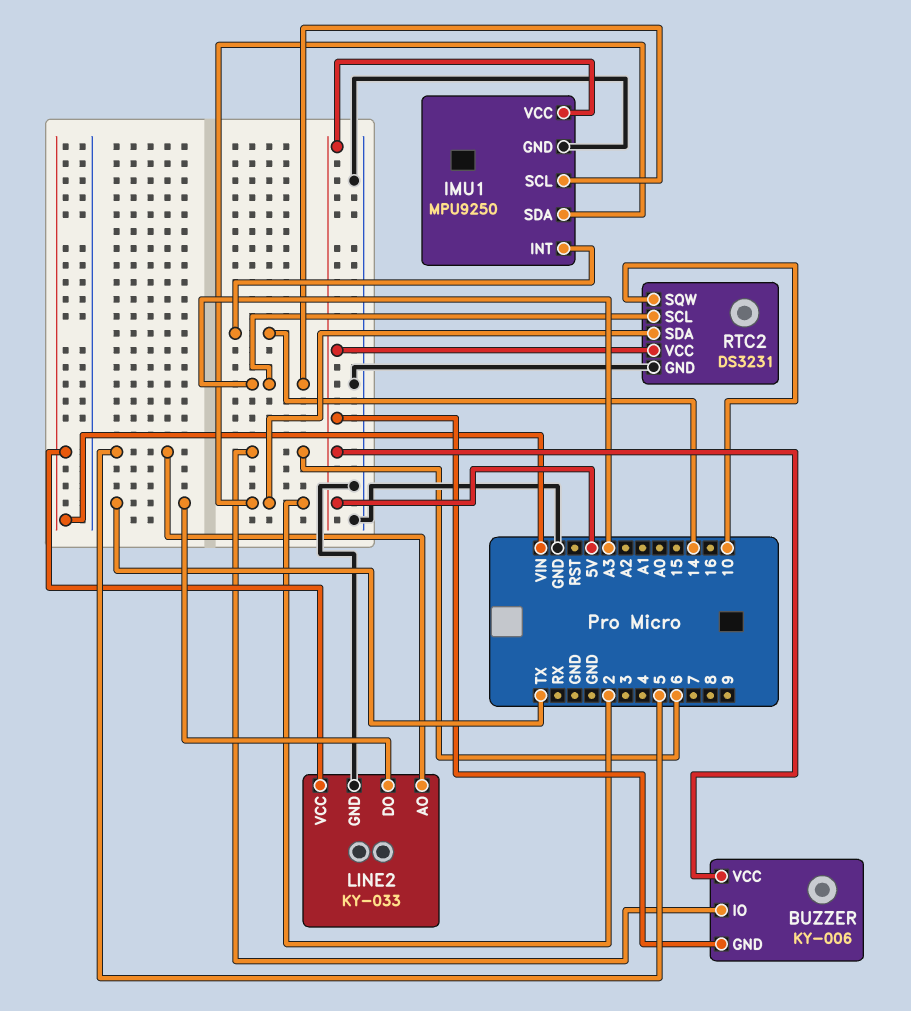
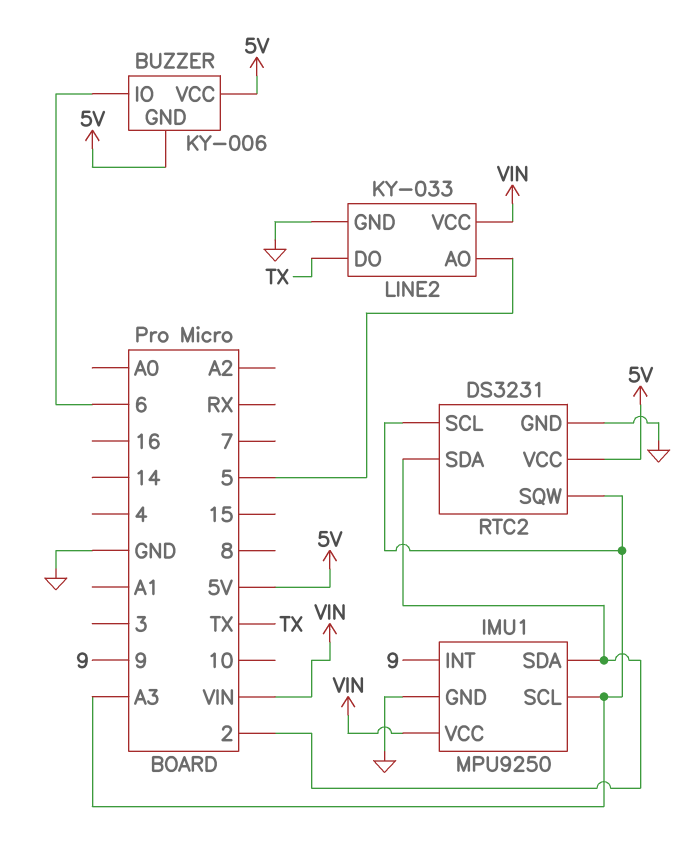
IMU1 pin INT: 14 -> 9
IMU1 pin VCC: 5V -> VIN
RTC2 pin SQW: 10 -> A3

